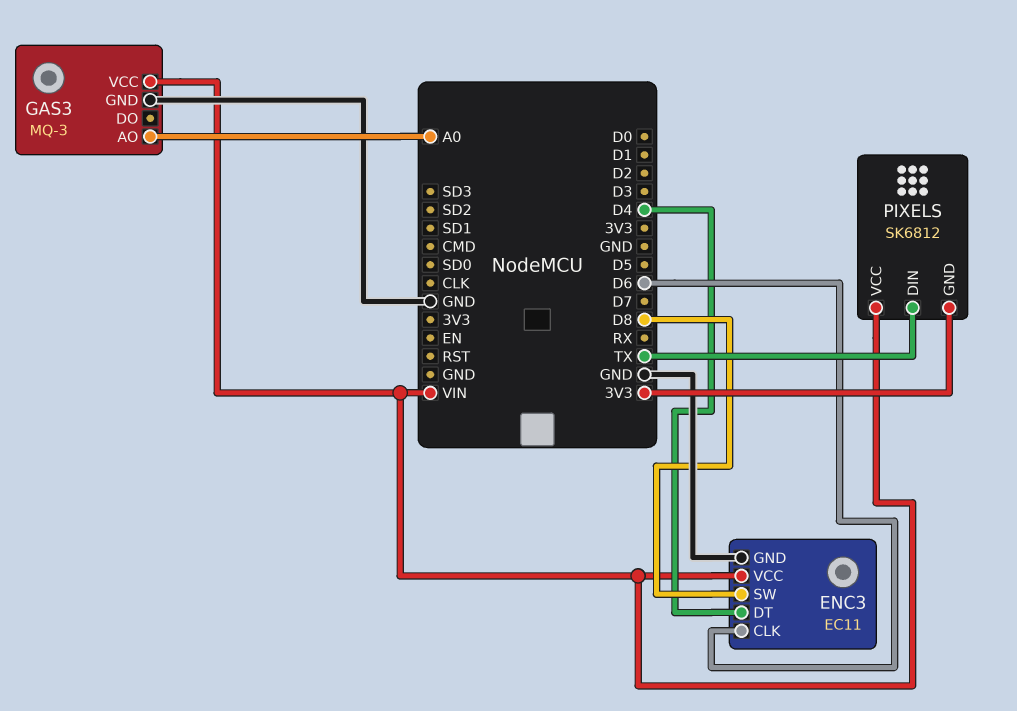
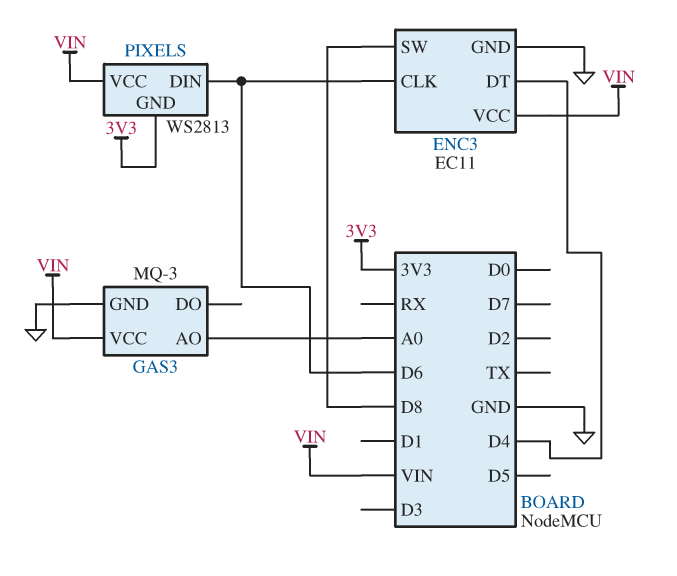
PIXELS: SK6812 -> WS2813
PIXELS pin DIN: TX -> D6

